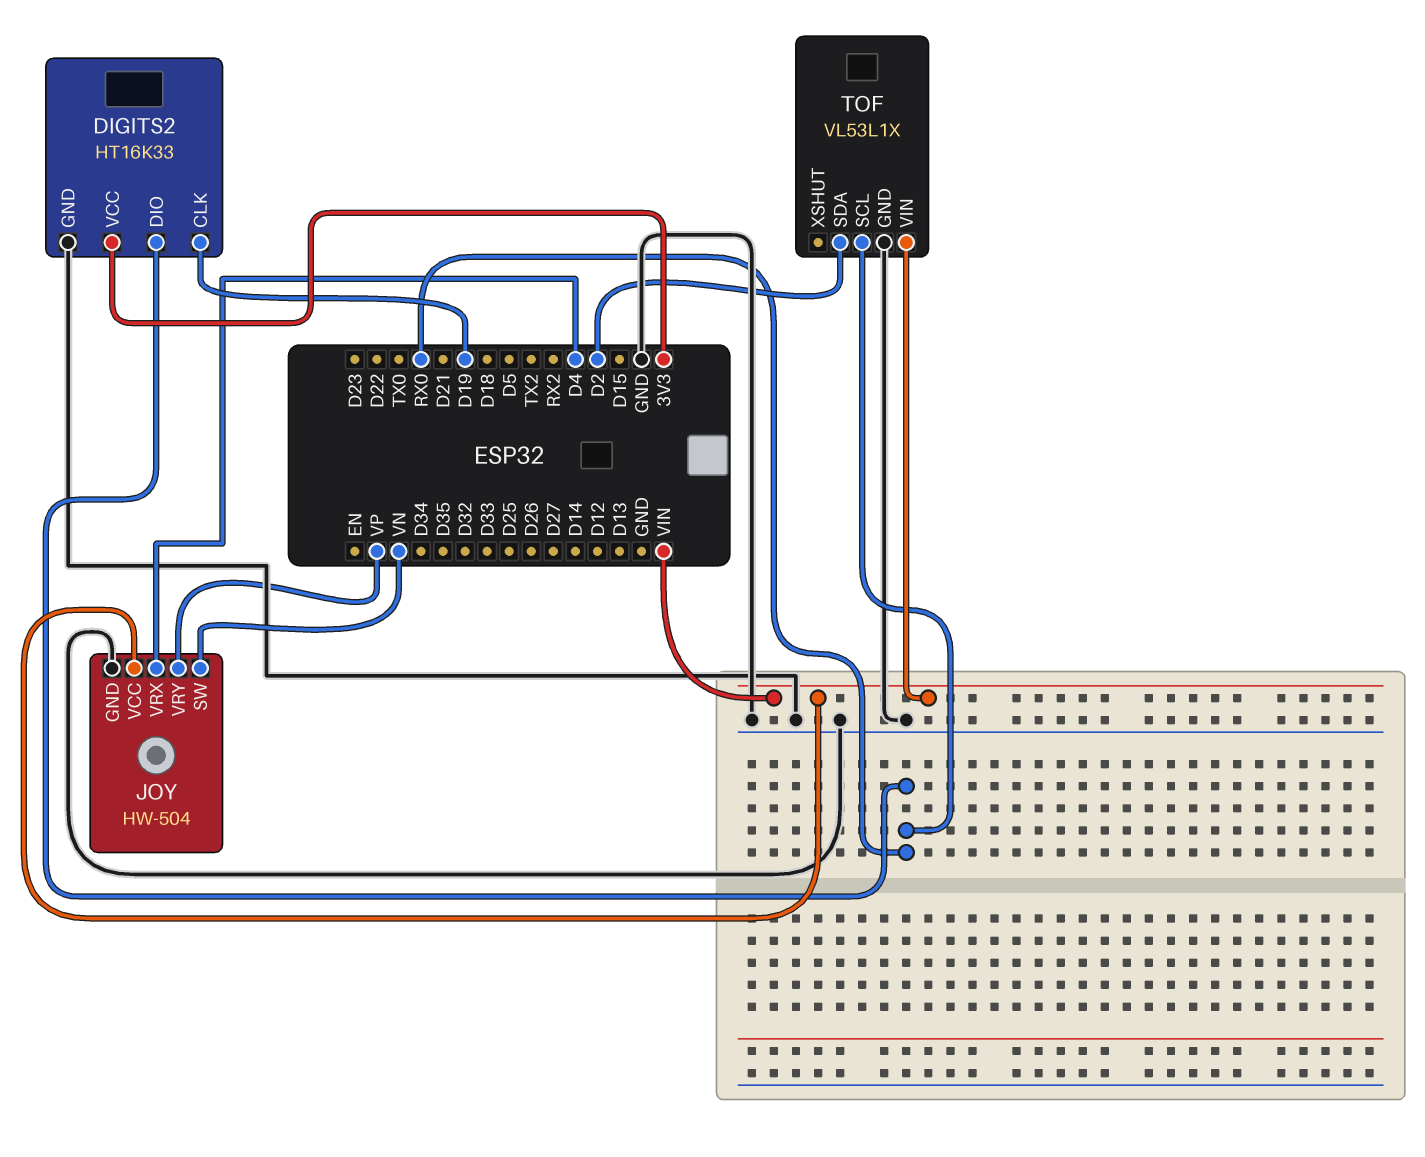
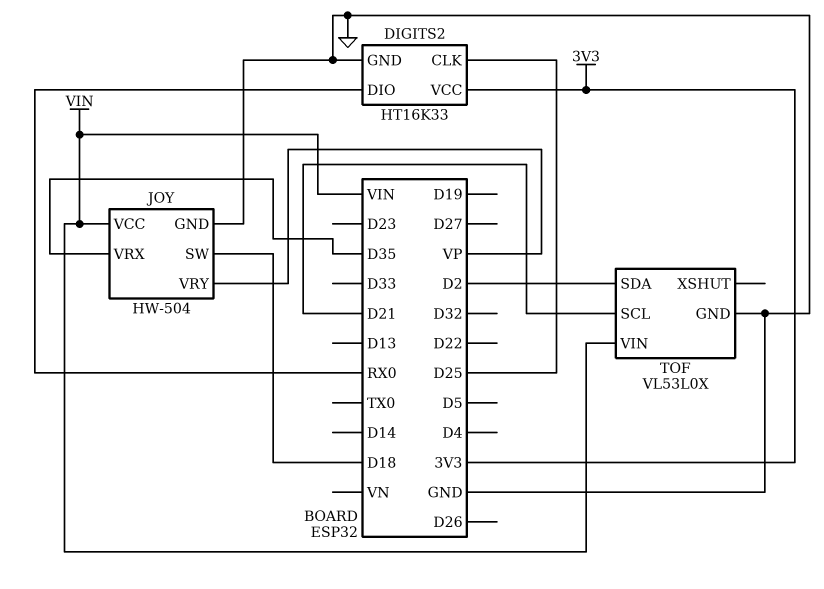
DIGITS2 pin CLK: D19 -> D25
JOY pin SW: VN -> D18
JOY pin VRX: D4 -> D35
TOF: VL53L1X -> VL53L0X
TOF pin SCL: RX0 -> D21

